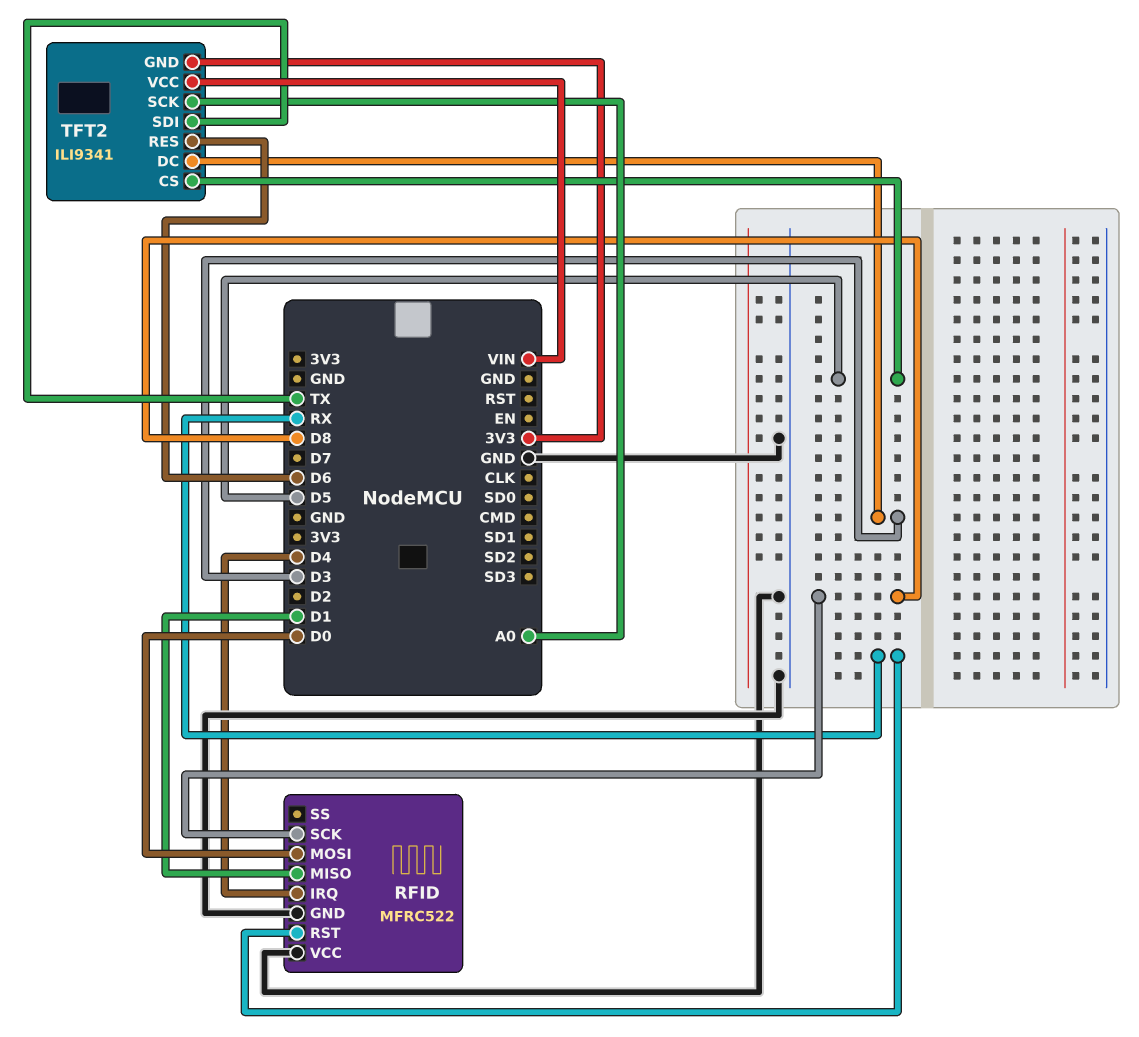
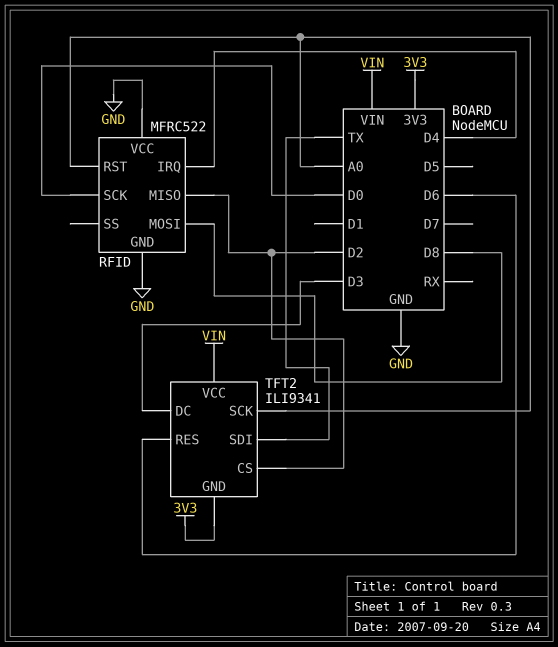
RFID pin MISO: D1 -> D2
RFID pin MOSI: D0 -> D8
RFID pin RST: RX -> A0
RFID pin SCK: D8 -> D0
TFT2 pin CS: D5 -> D2

